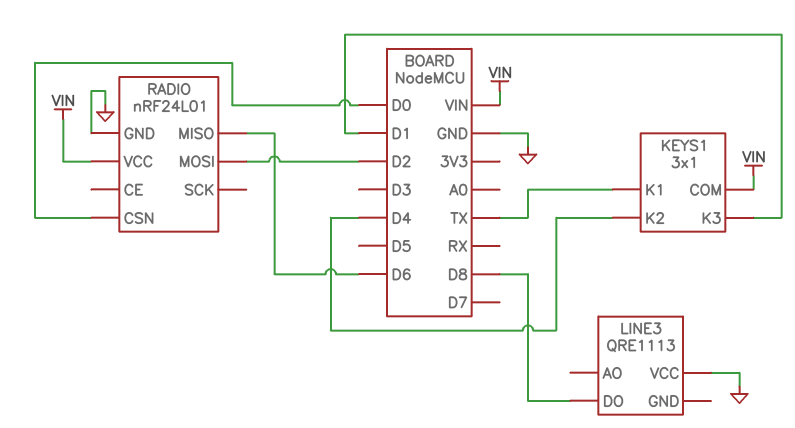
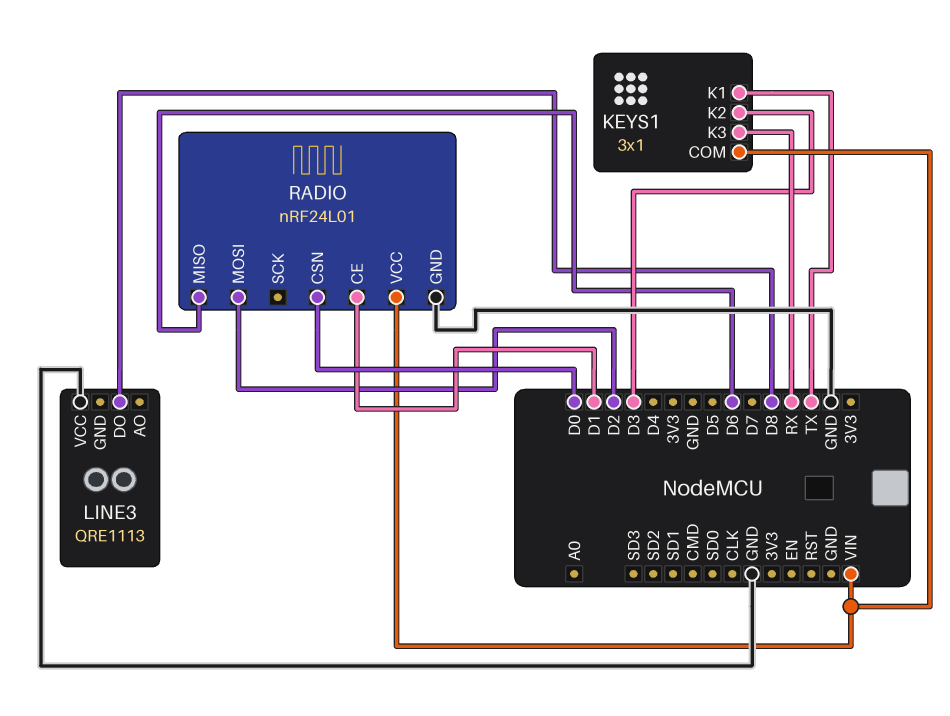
KEYS1 pin K2: D4 -> D3
KEYS1 pin K3: D1 -> RX
RADIO pin CE: none -> D1

